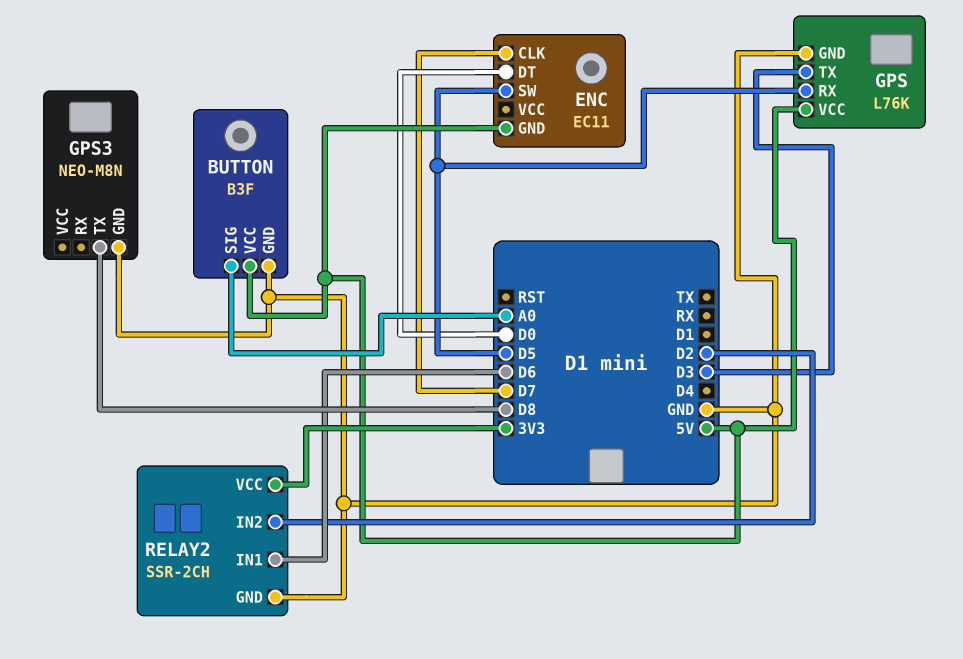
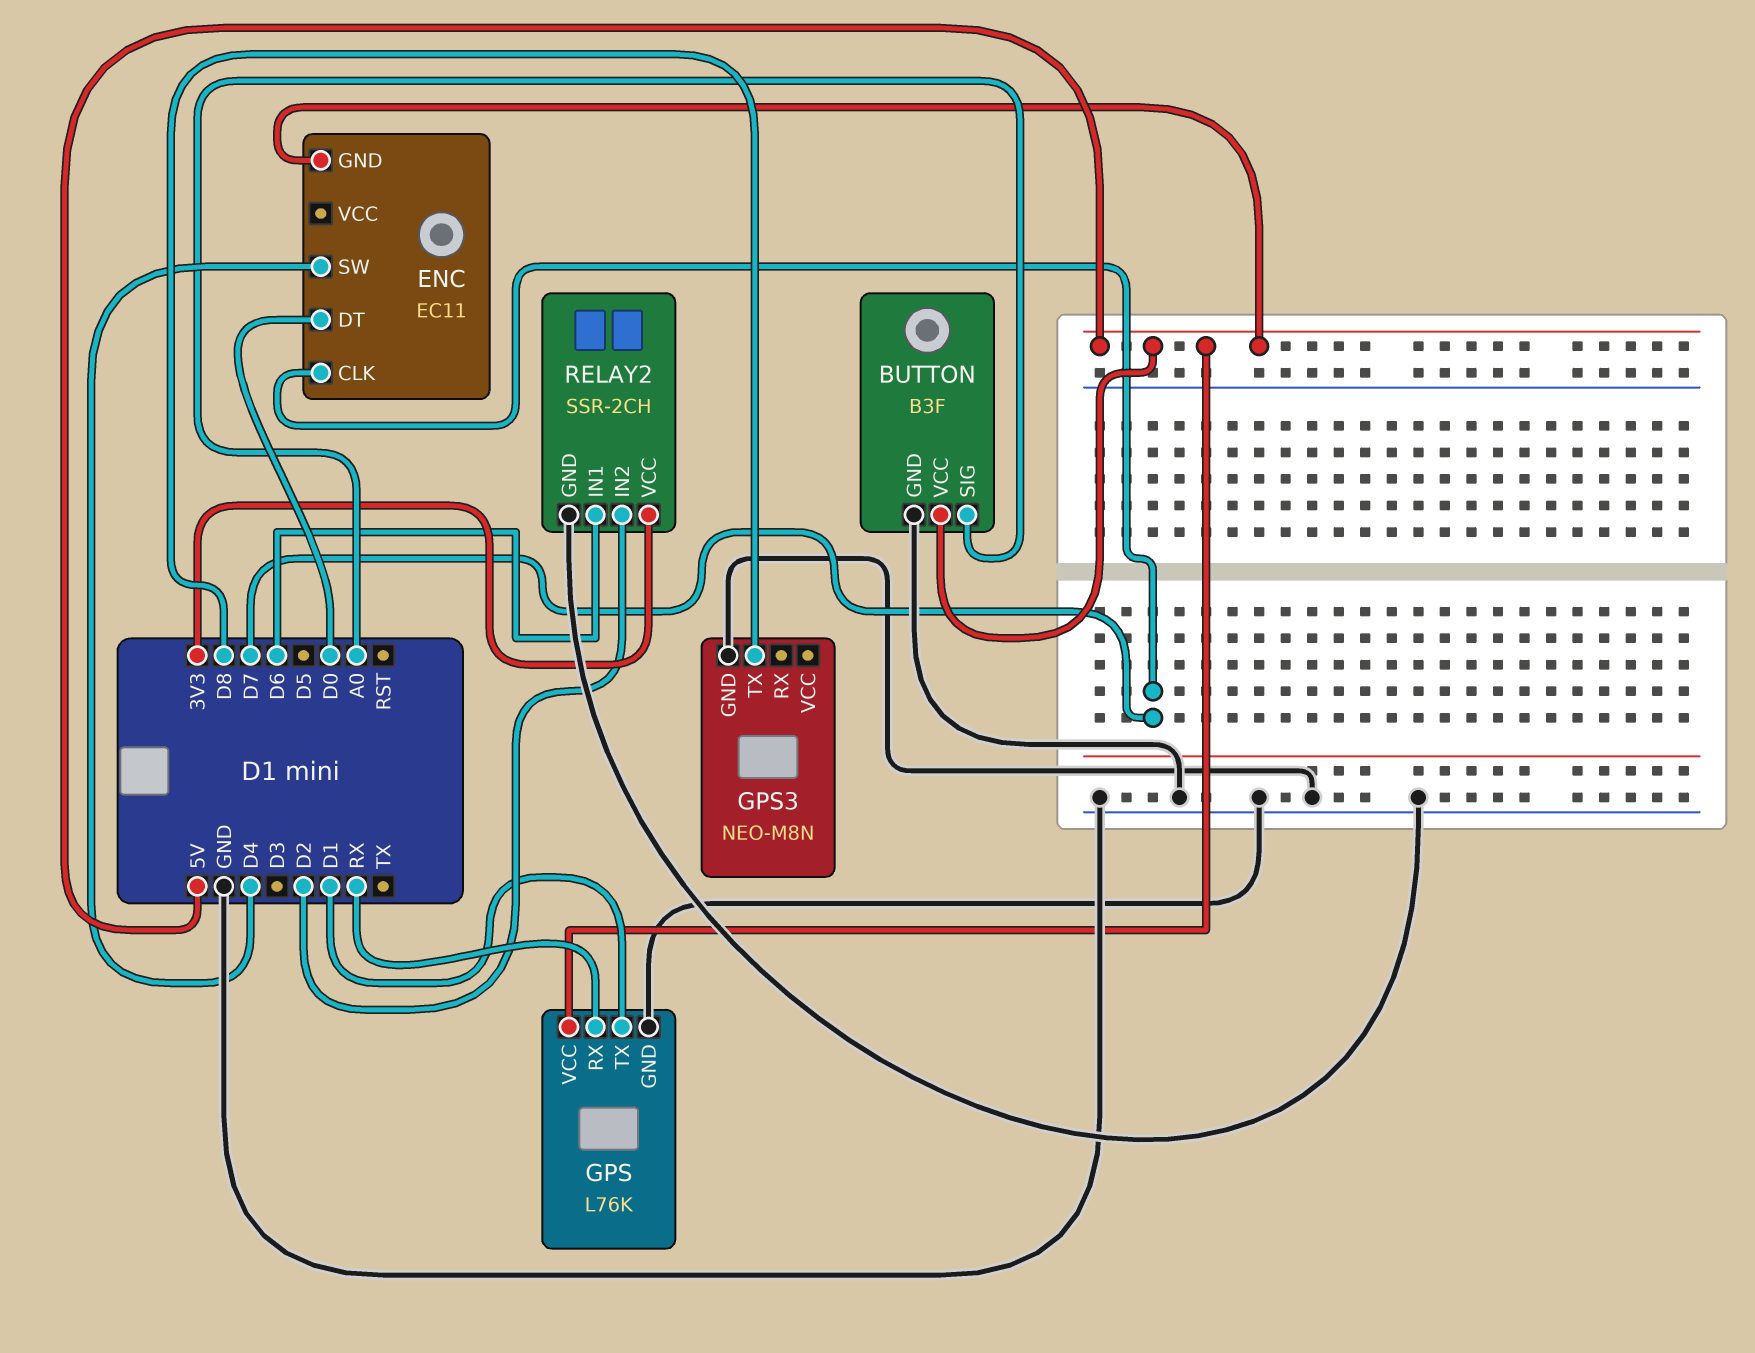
ENC pin SW: D5 -> D4
GPS pin RX: D5 -> RX
GPS pin TX: D3 -> D1

